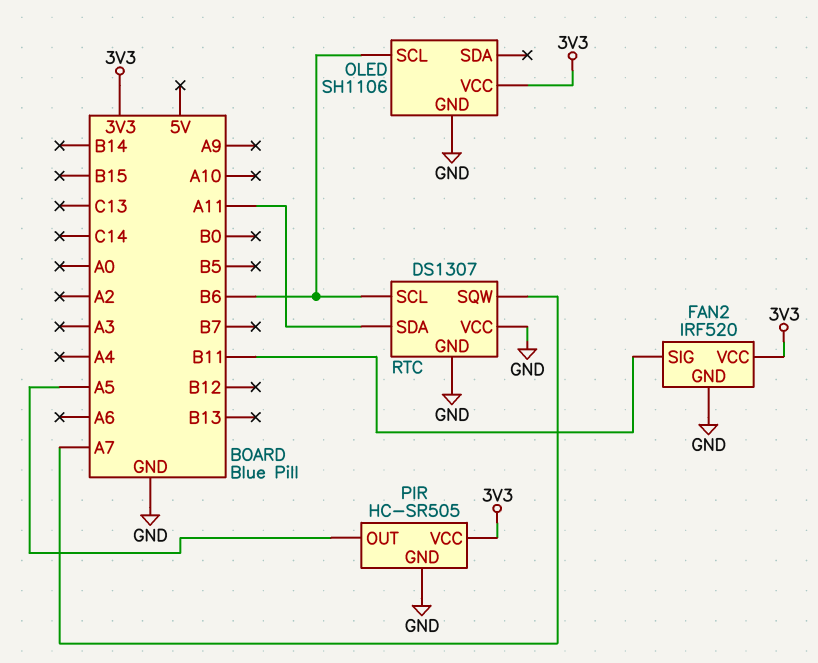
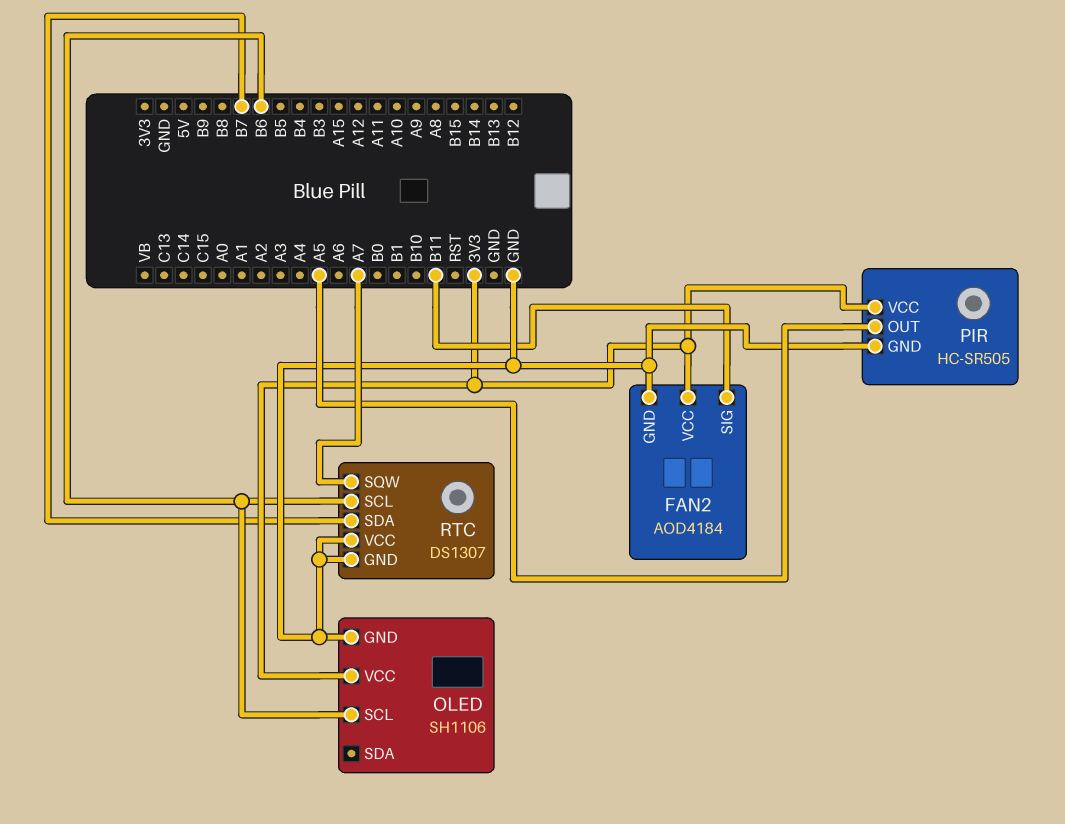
FAN2: IRF520 -> AOD4184
RTC pin SDA: A11 -> B7

